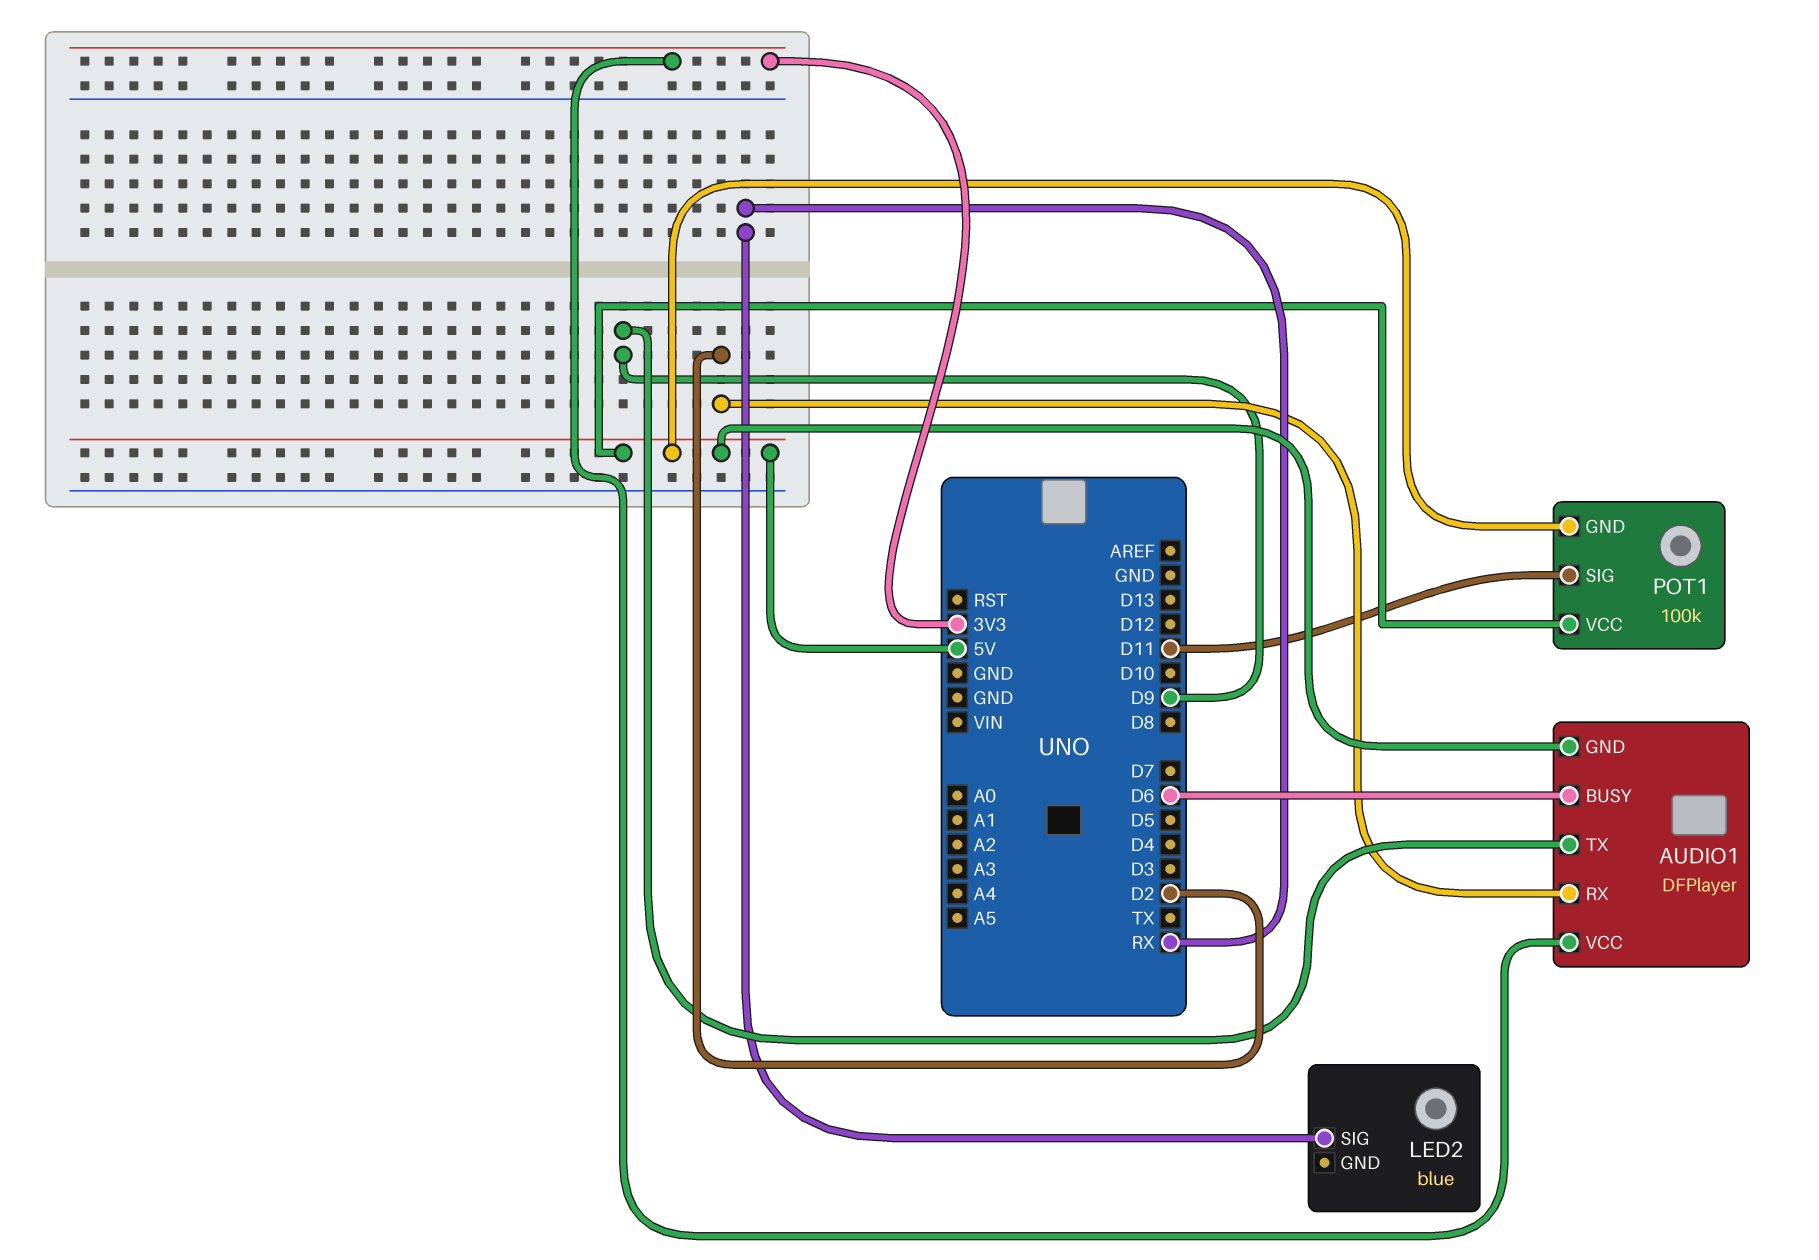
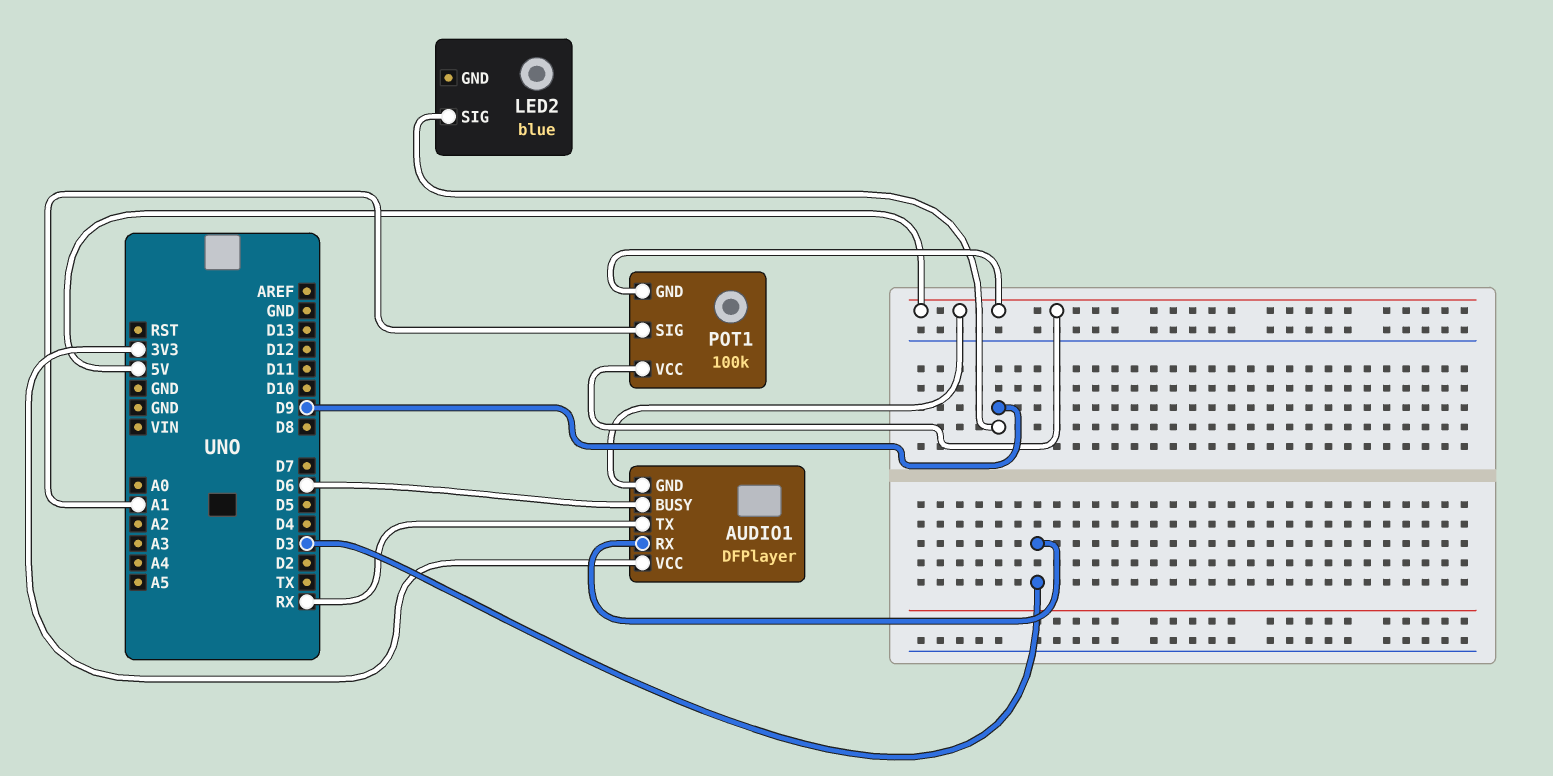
AUDIO1 pin RX: D2 -> D3
AUDIO1 pin TX: D9 -> RX
LED2 pin SIG: RX -> D9
POT1 pin SIG: D11 -> A1

